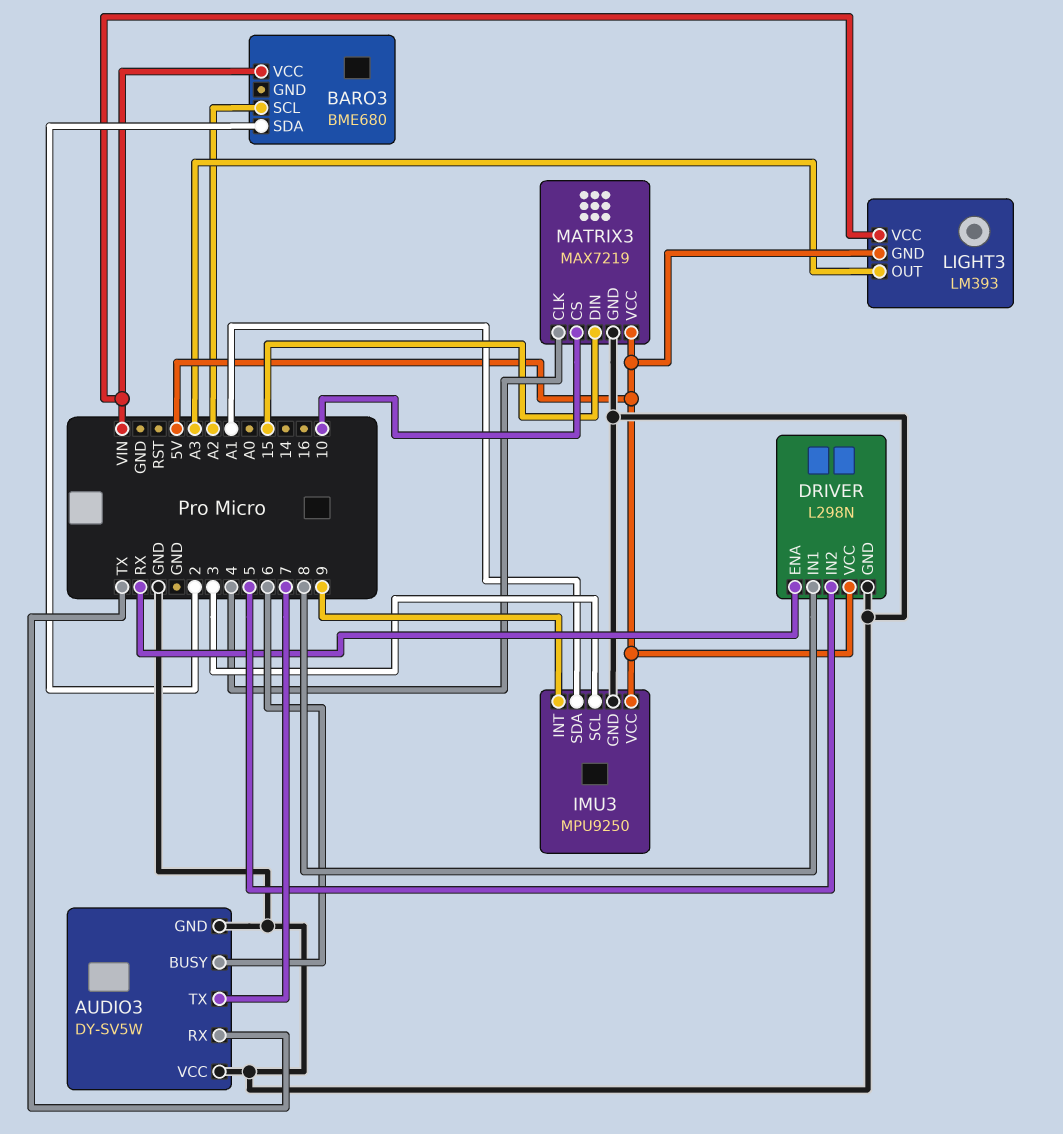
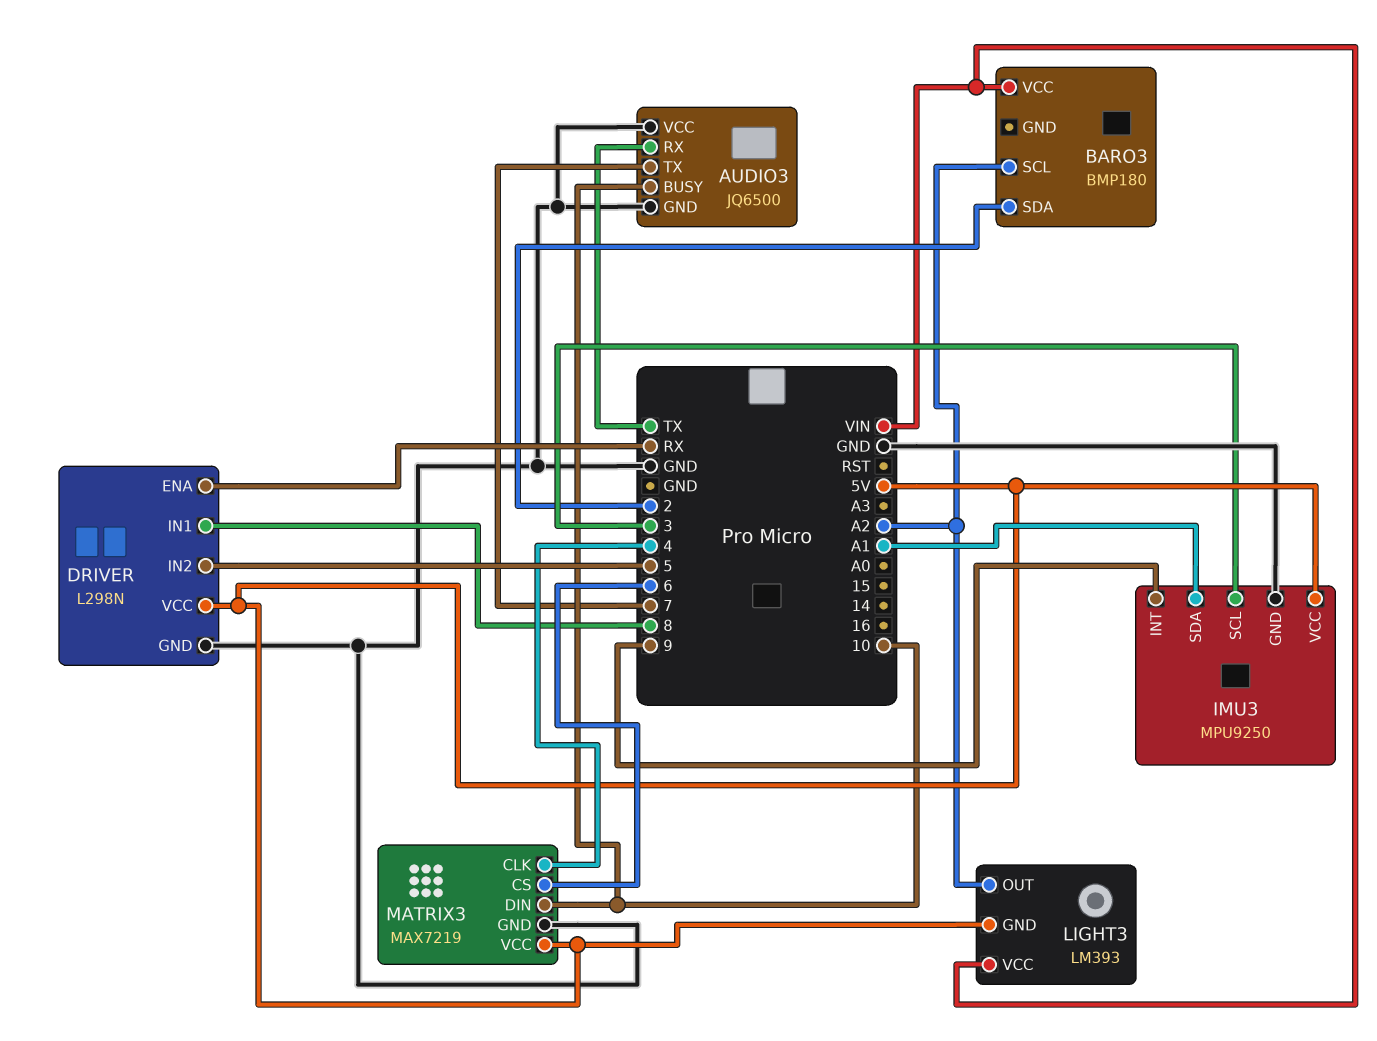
AUDIO3: DY-SV5W -> JQ6500
AUDIO3 pin BUSY: 6 -> 10
BARO3: BME680 -> BMP180
LIGHT3 pin OUT: A3 -> A2
MATRIX3 pin CS: 10 -> 6
MATRIX3 pin DIN: 15 -> 10

